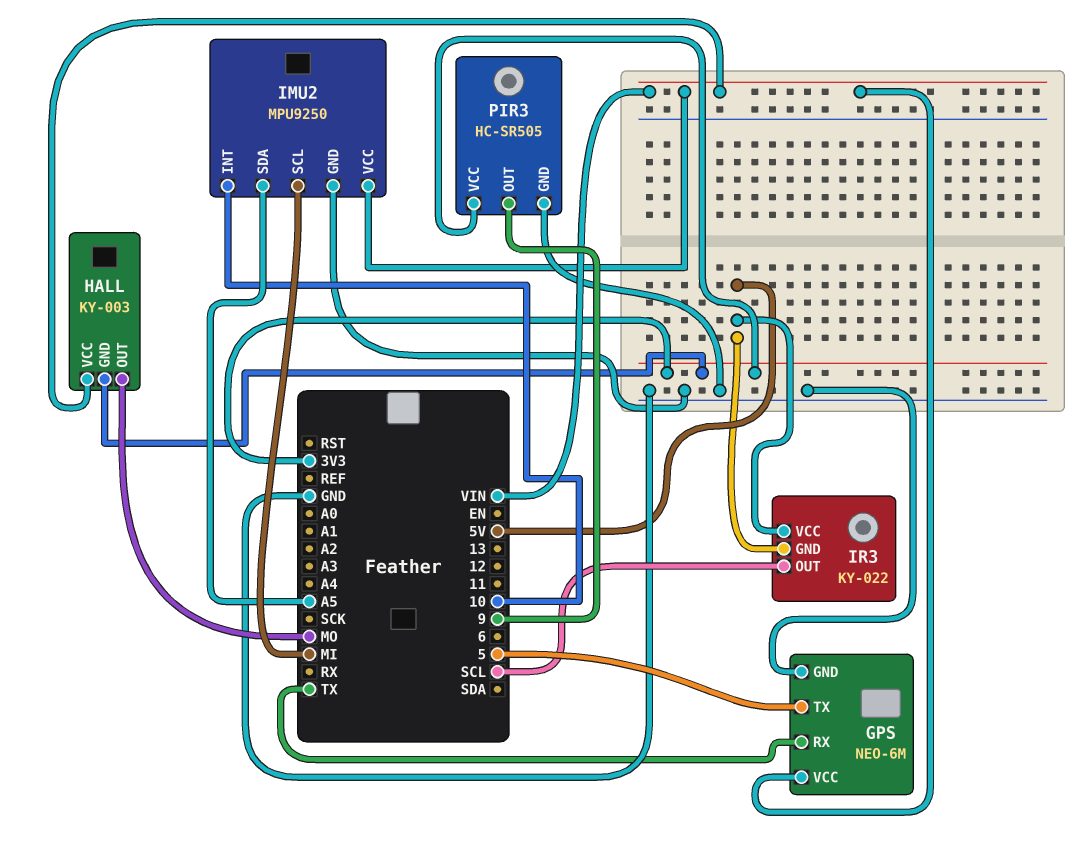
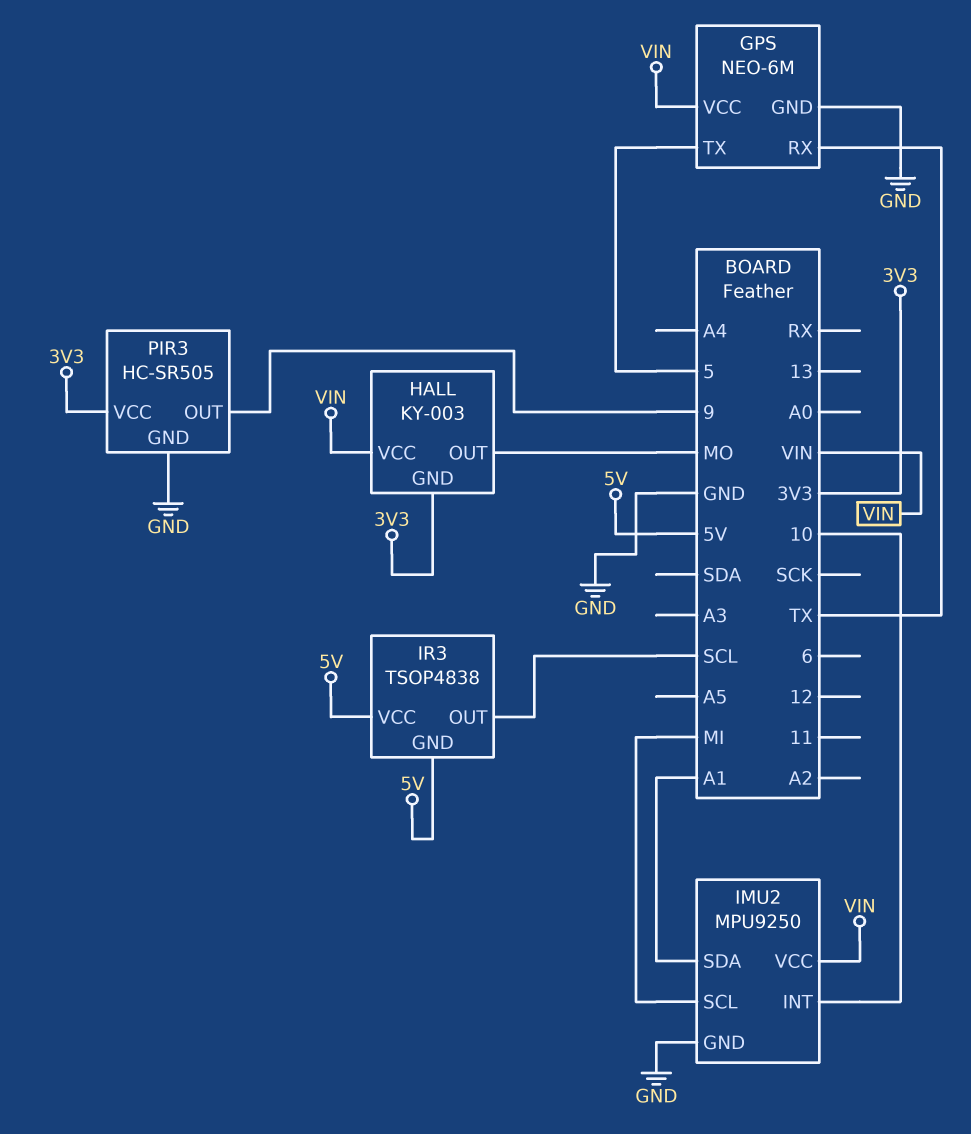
IMU2 pin SDA: A5 -> A1
IR3: KY-022 -> TSOP4838

